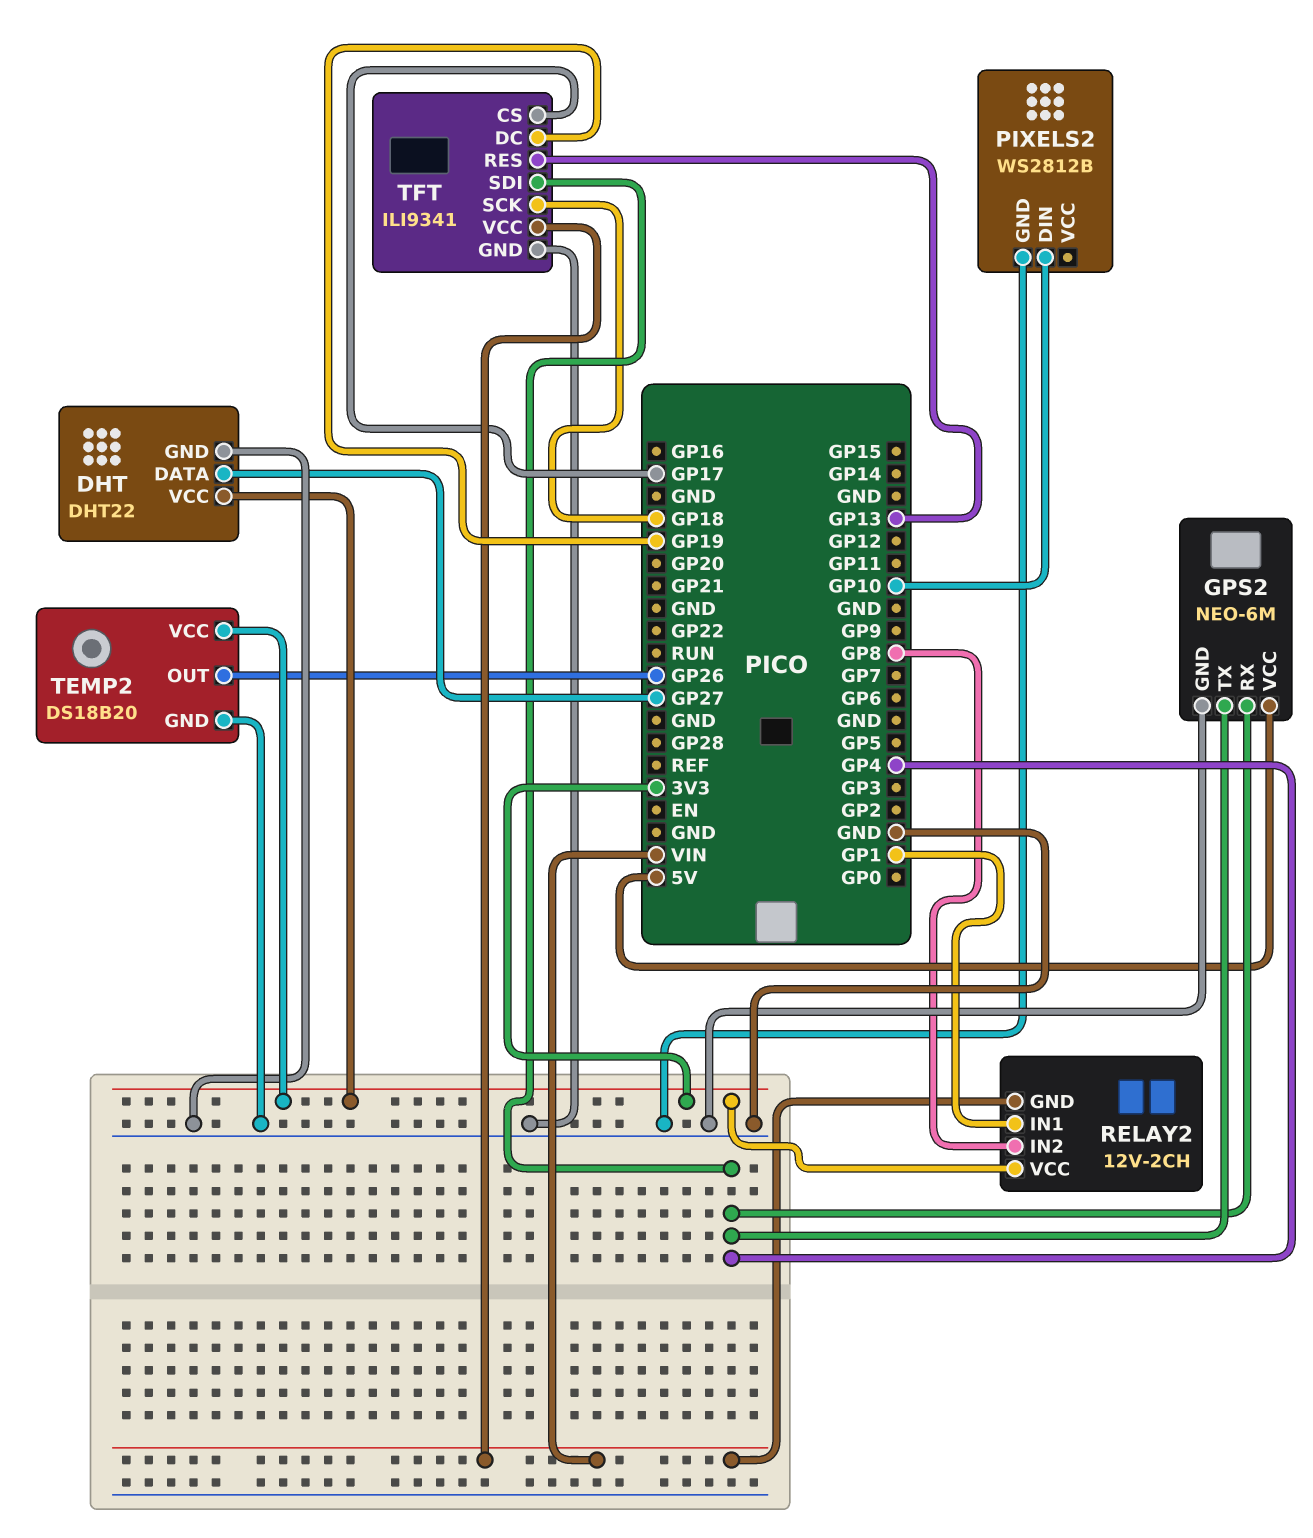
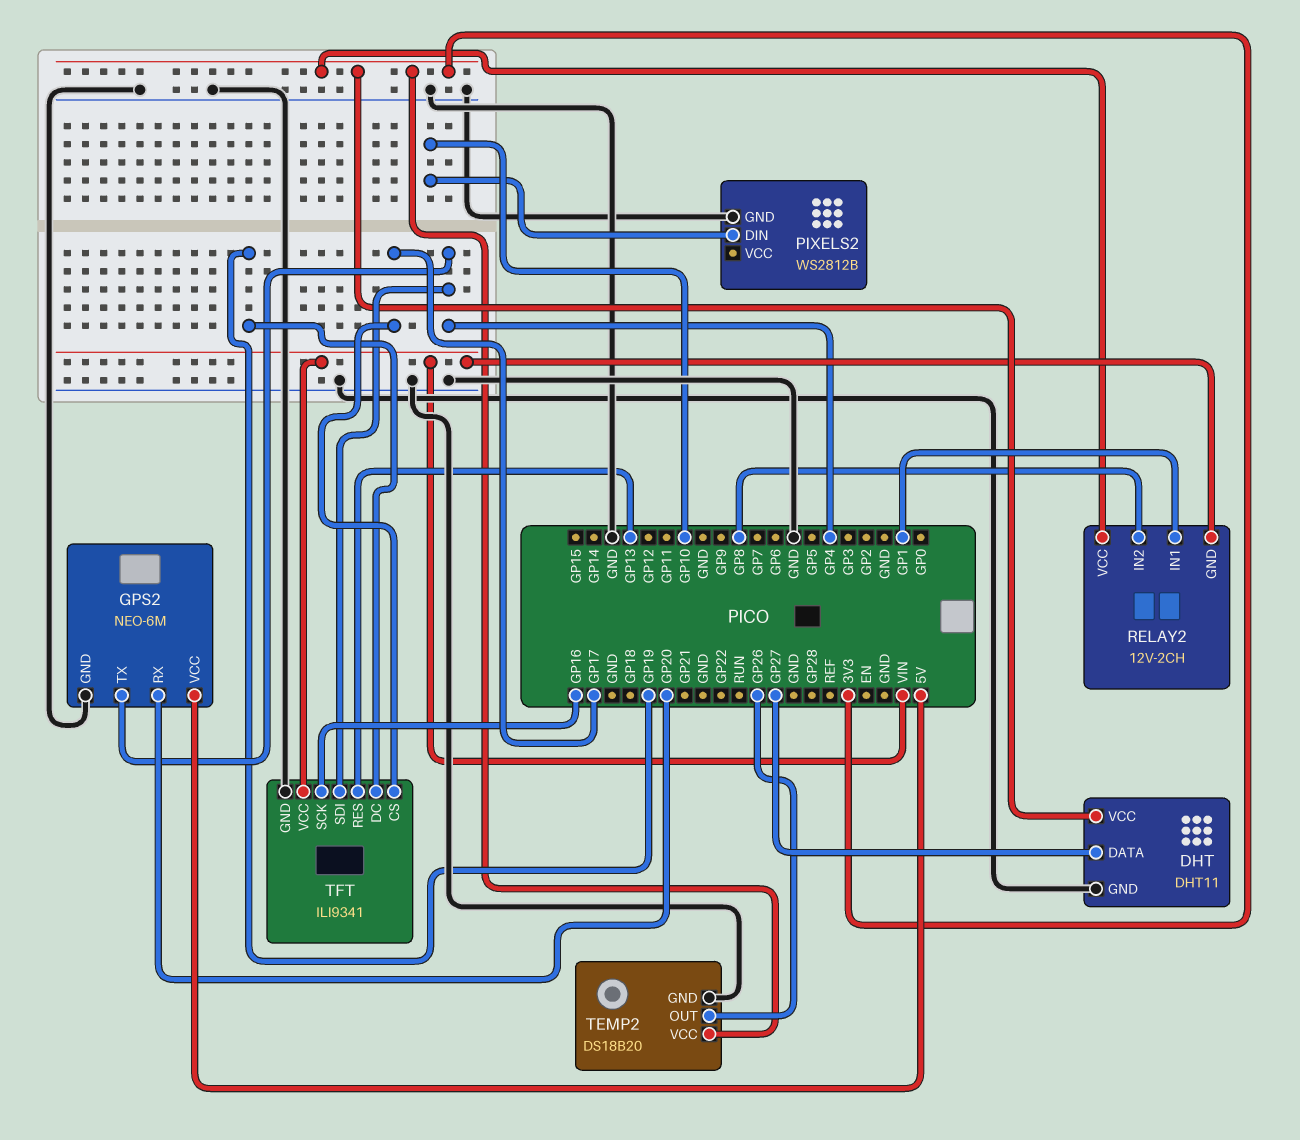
DHT: DHT22 -> DHT11
GPS2 pin RX: GP4 -> GP20
TFT pin SCK: GP18 -> GP16

